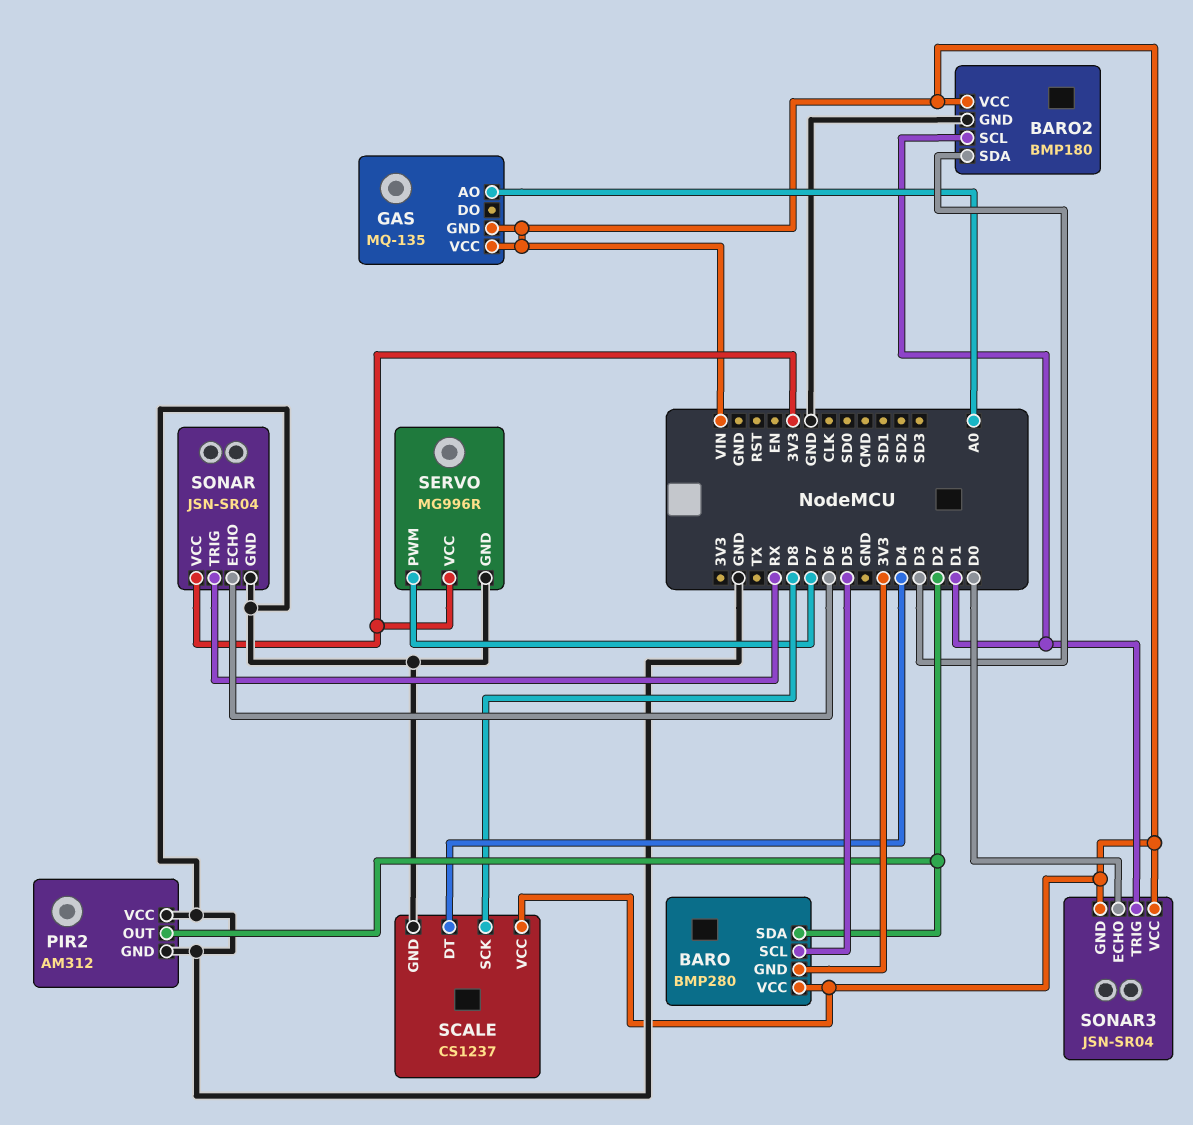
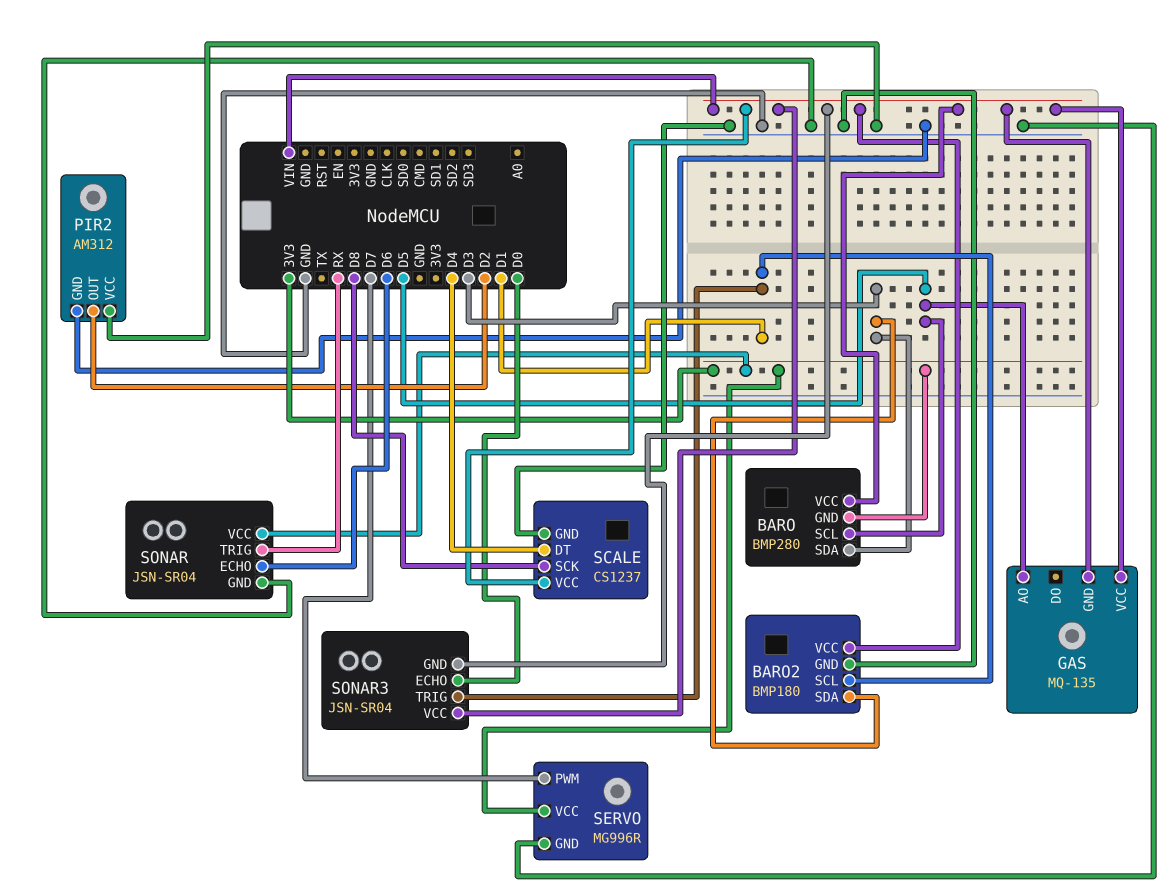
BARO pin SDA: D2 -> D3
GAS pin AO: A0 -> D5

